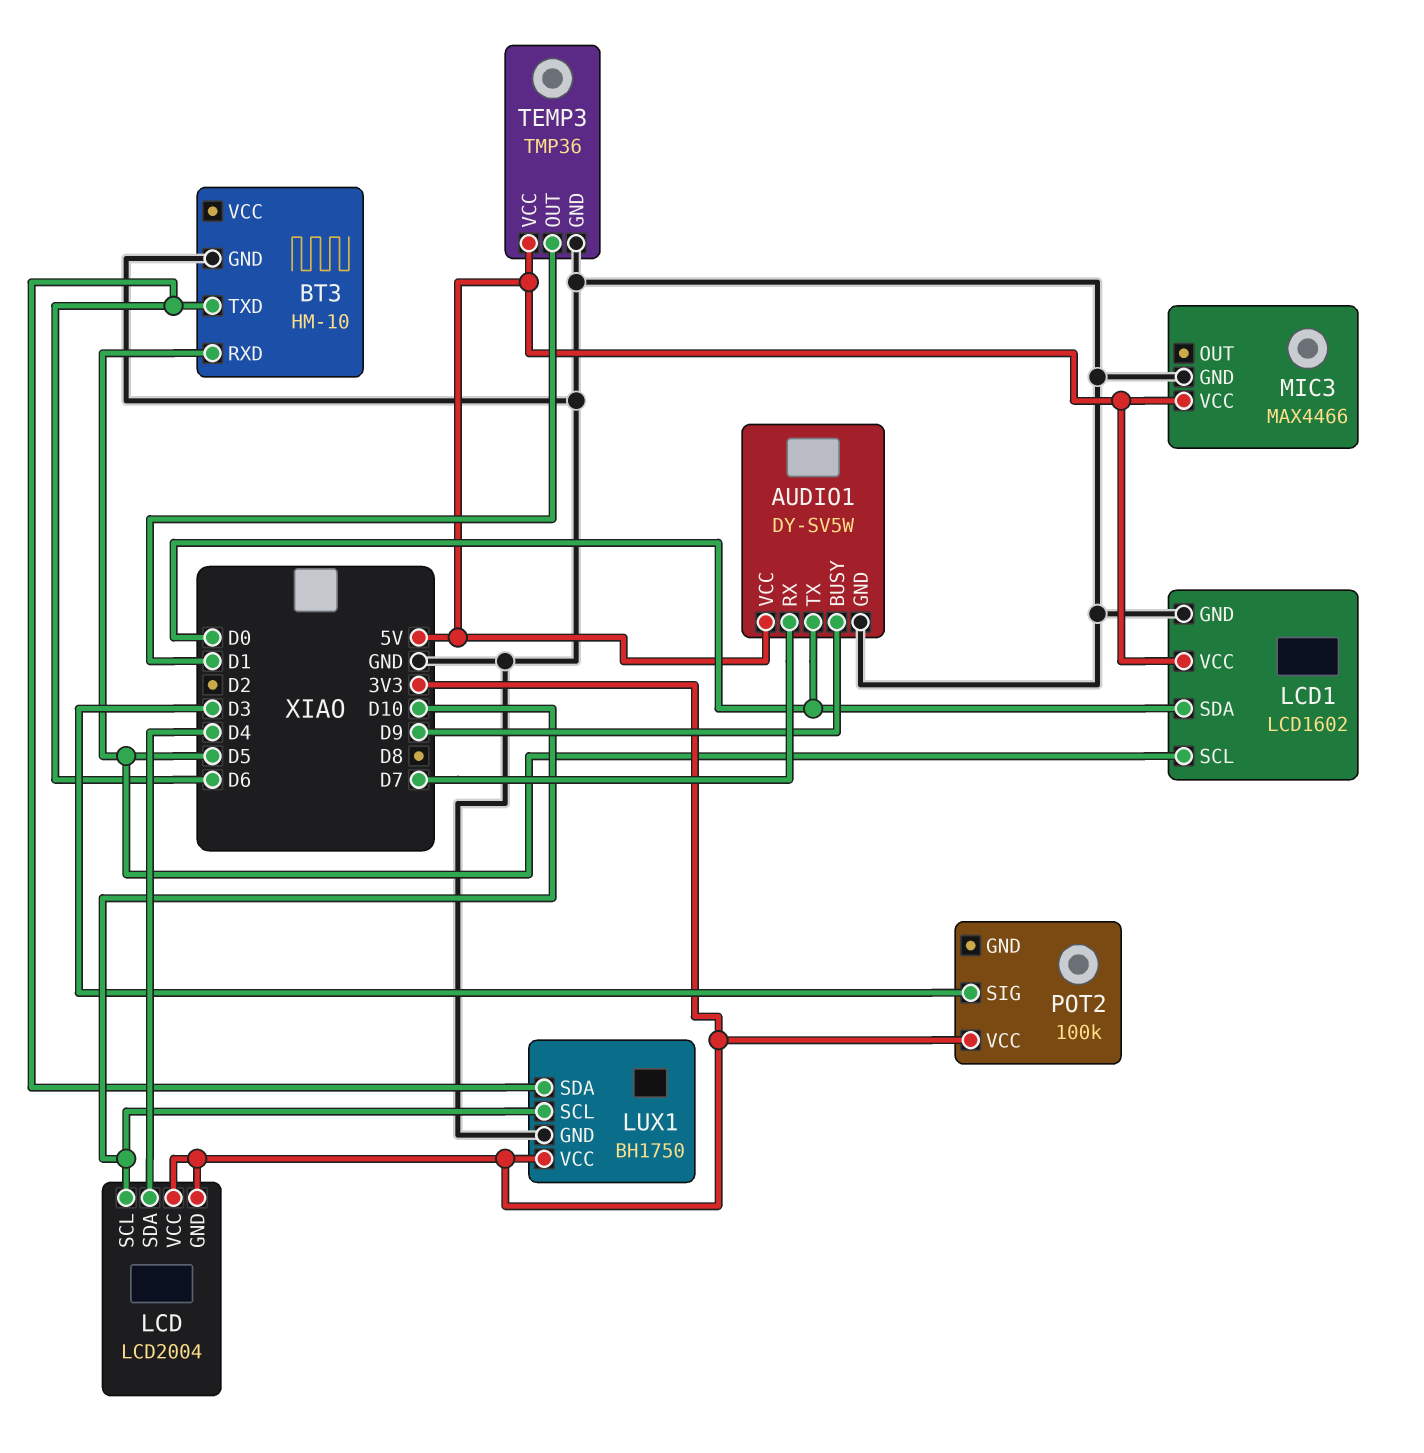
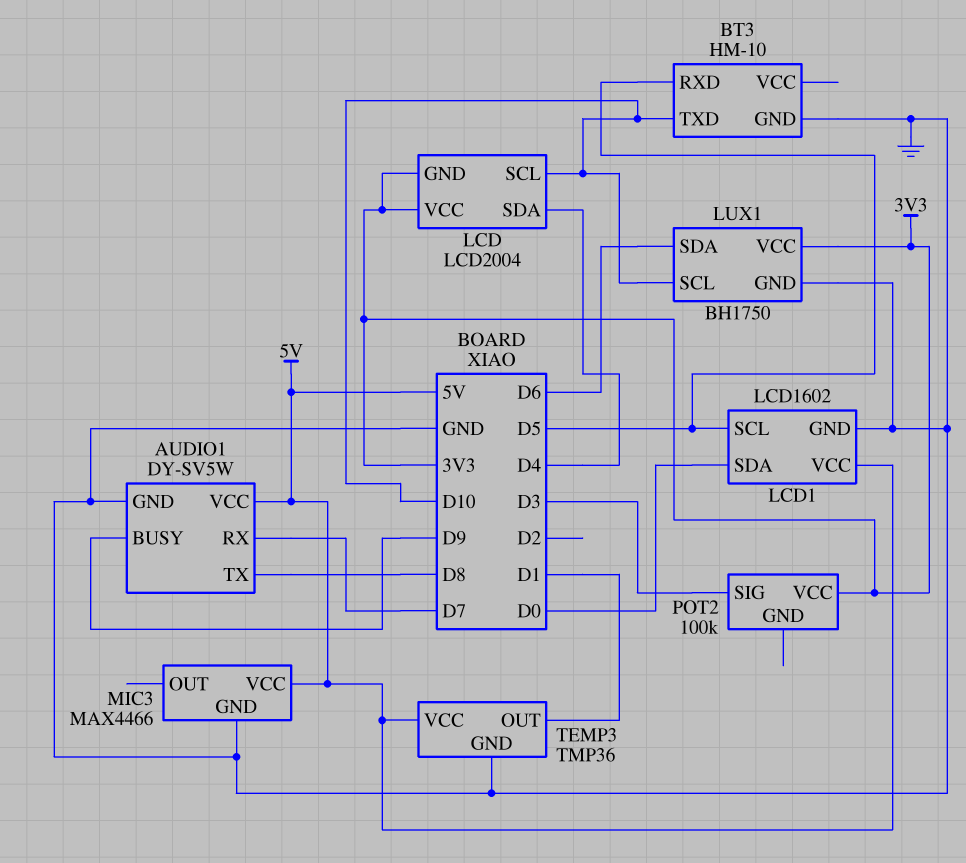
AUDIO1 pin TX: D0 -> D8
BT3 pin TXD: D6 -> D10

